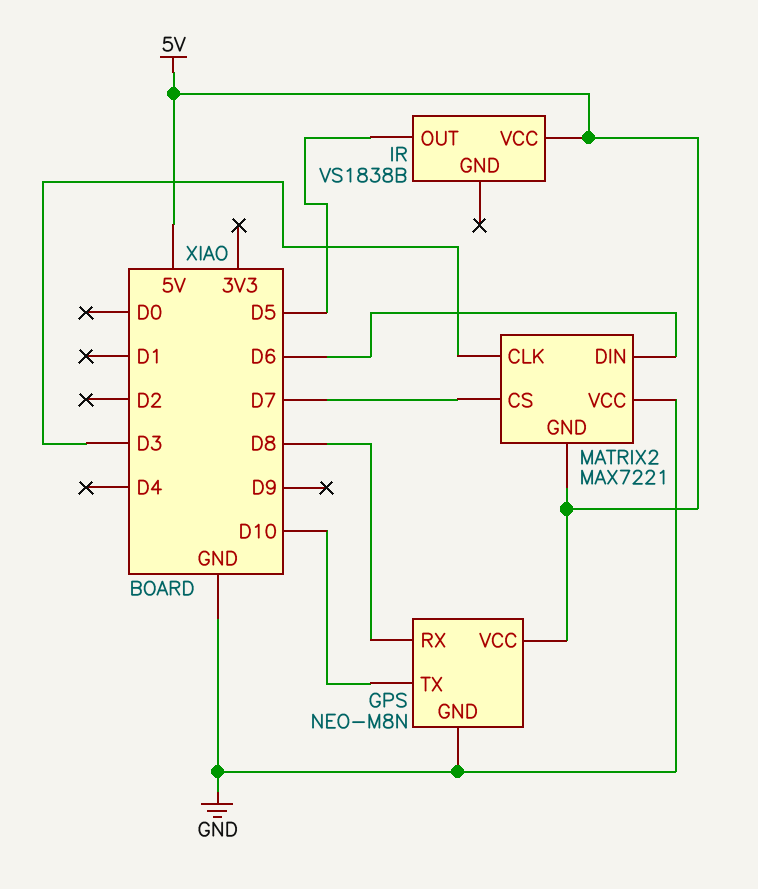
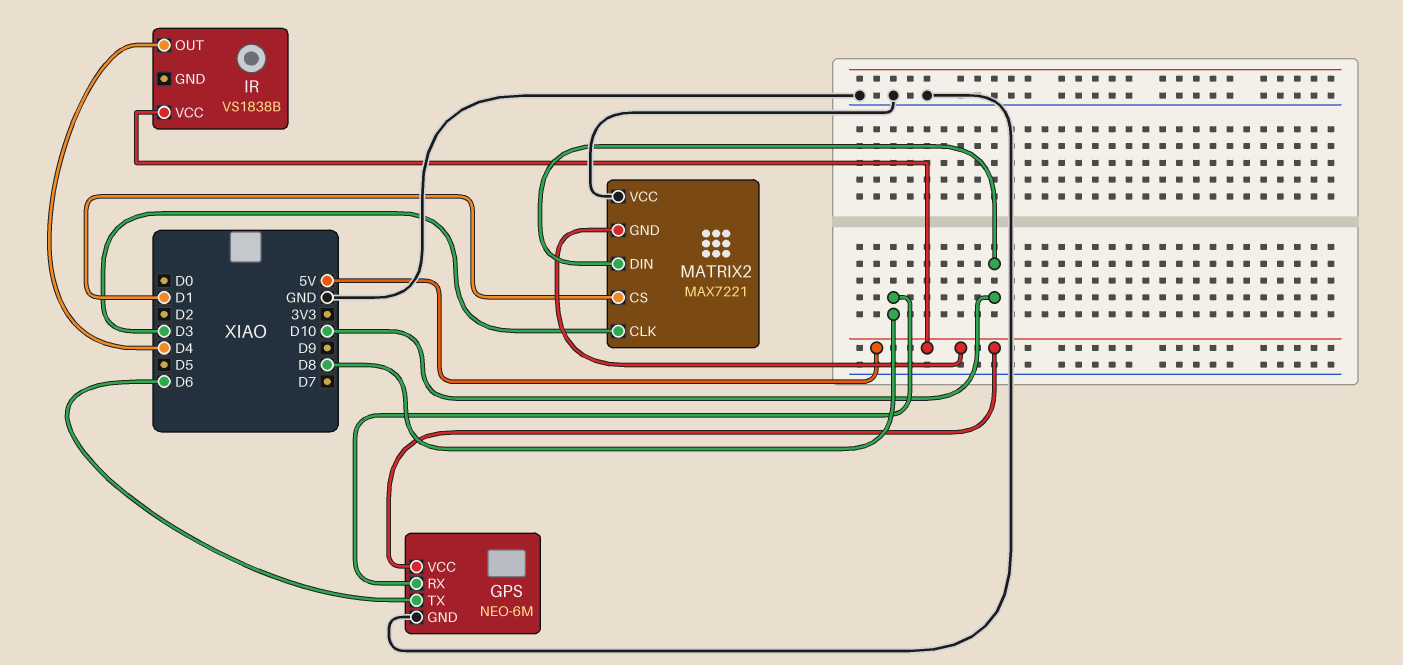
GPS: NEO-M8N -> NEO-6M
GPS pin TX: D10 -> D6
IR pin OUT: D5 -> D4
MATRIX2 pin CS: D7 -> D1
MATRIX2 pin DIN: D6 -> D10

